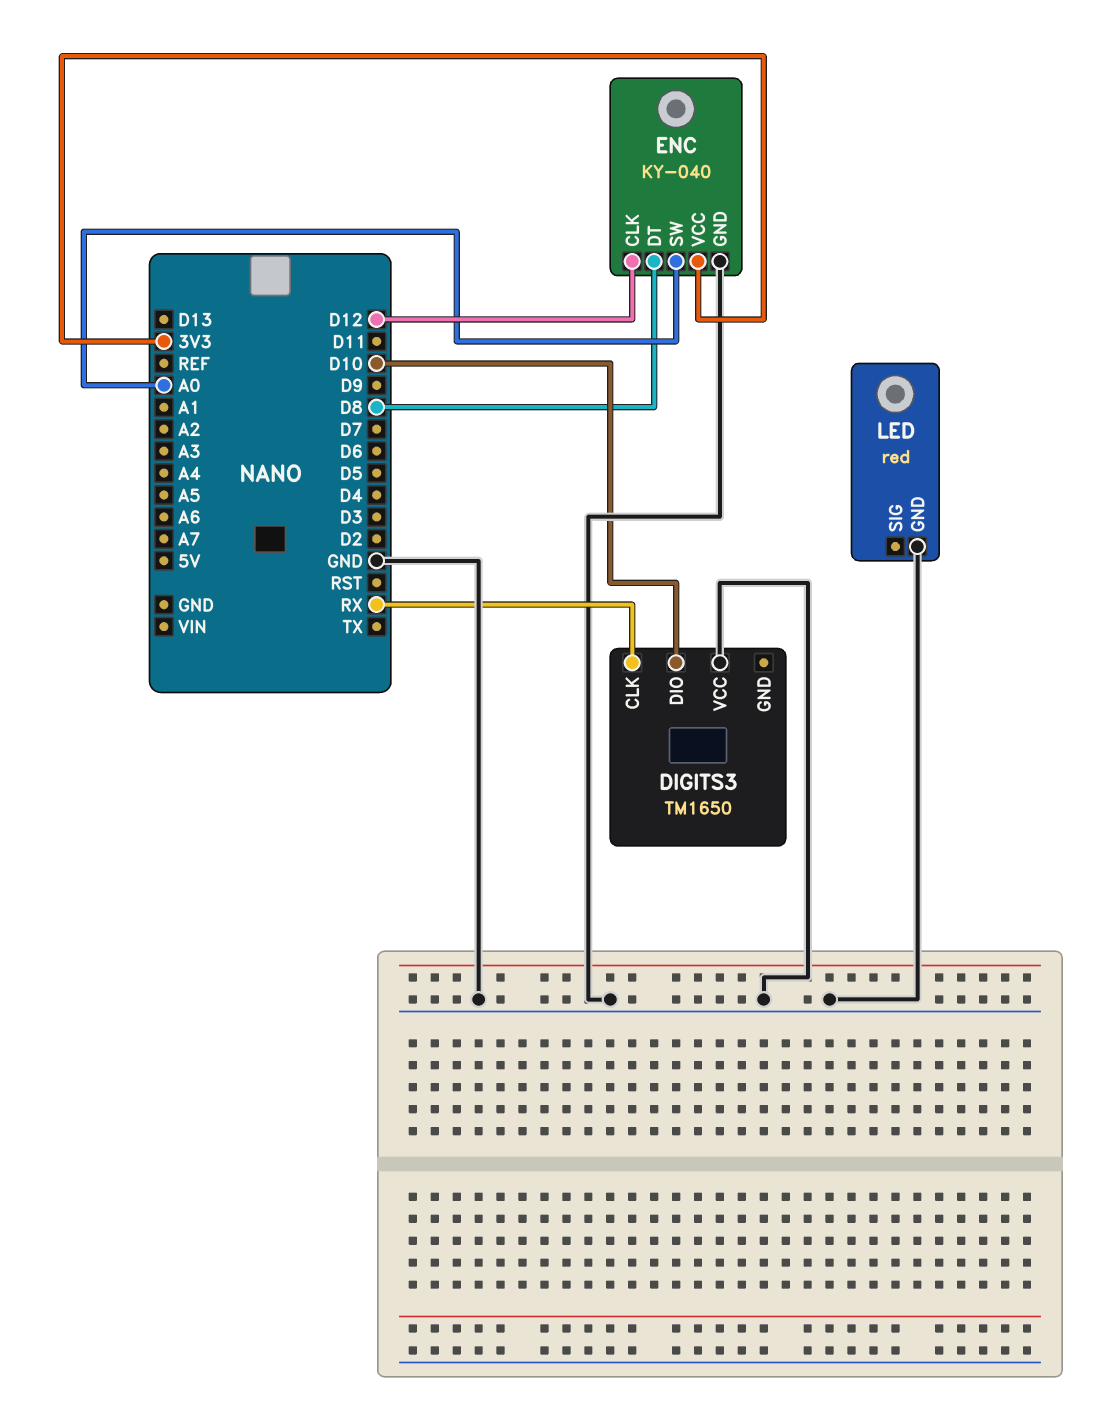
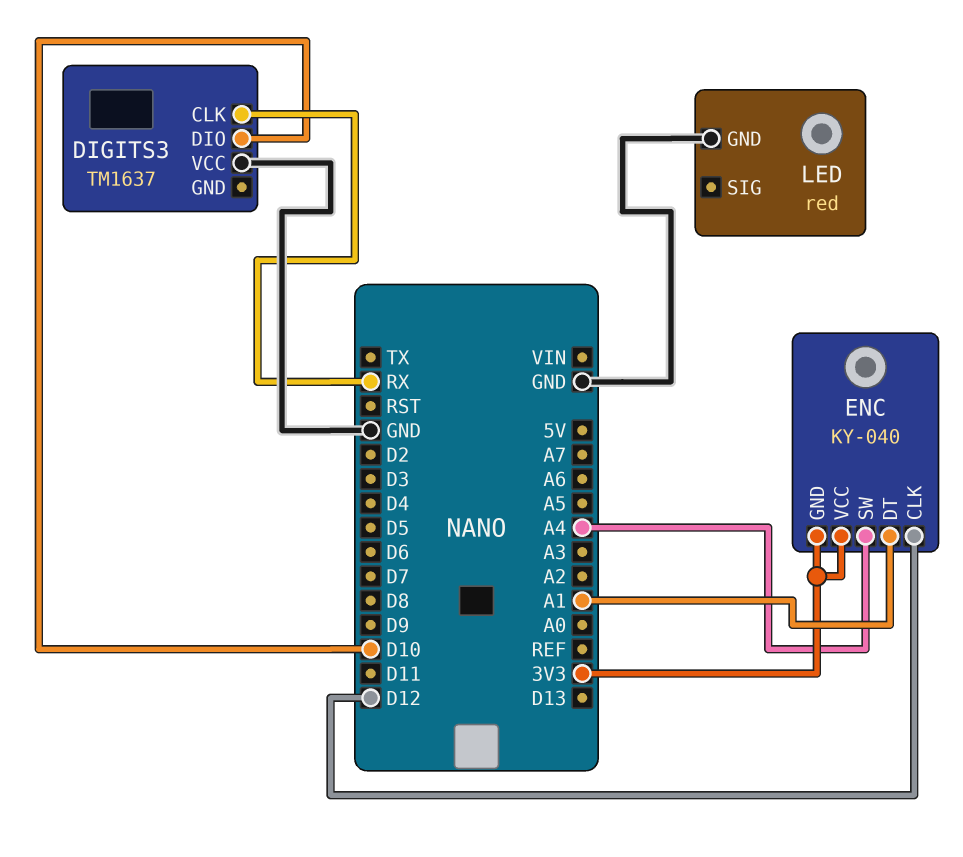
DIGITS3: TM1650 -> TM1637
ENC pin DT: D8 -> A1
ENC pin GND: GND -> 3V3
ENC pin SW: A0 -> A4

